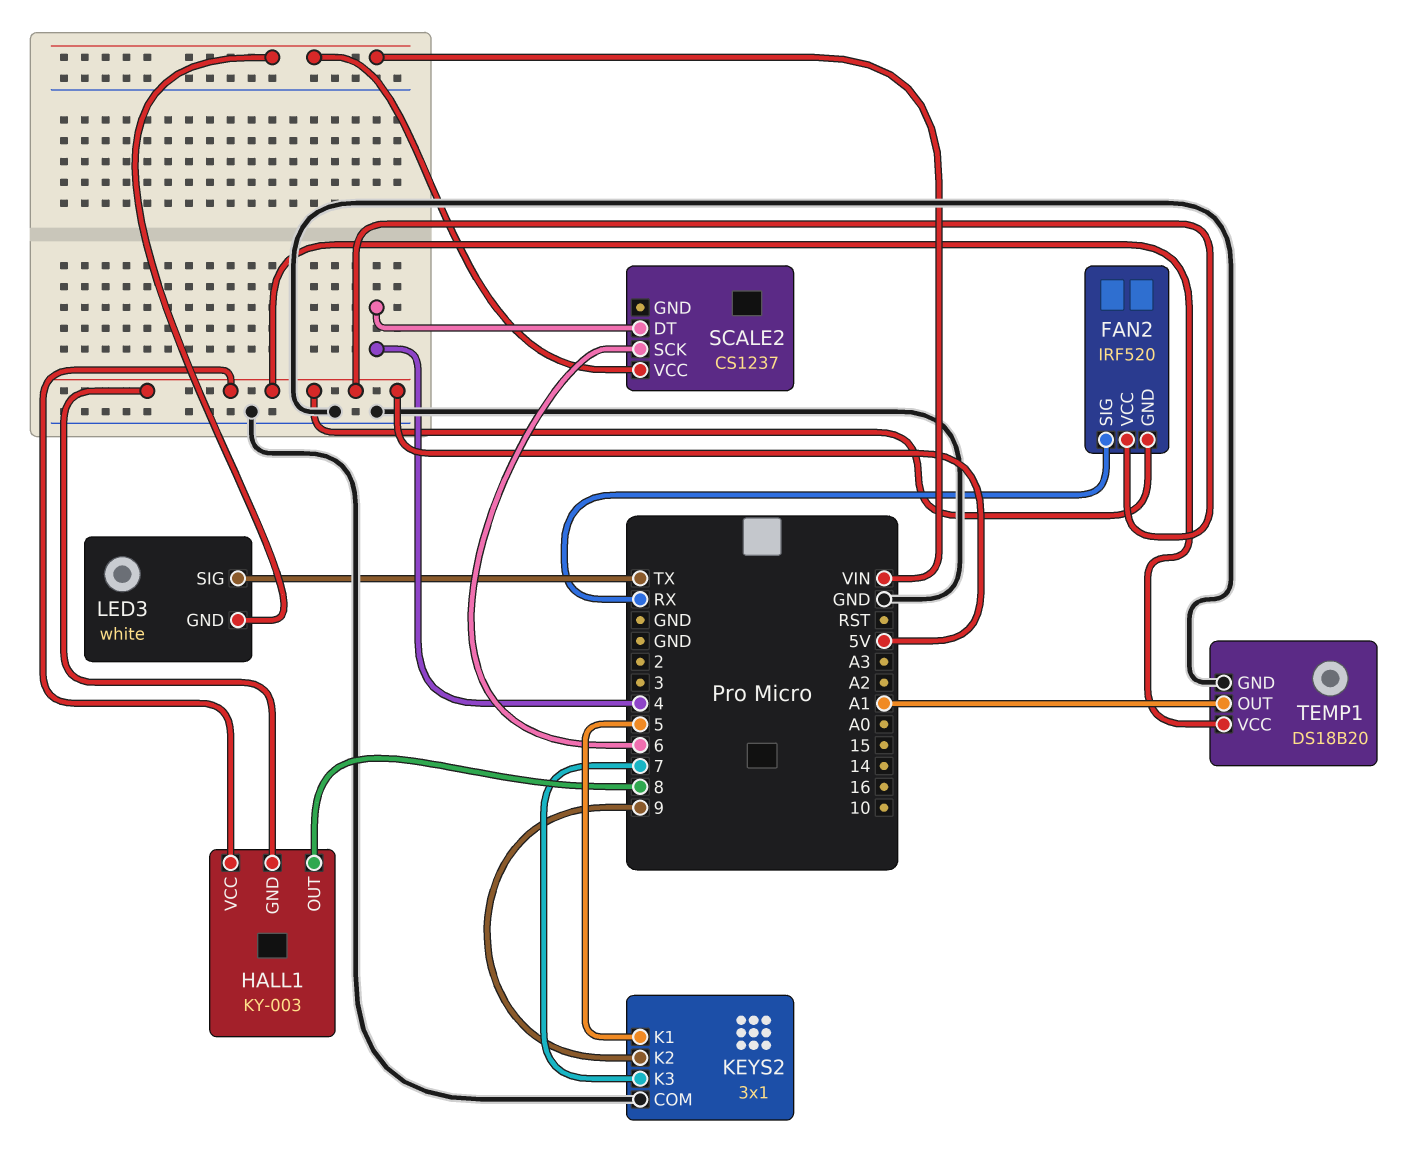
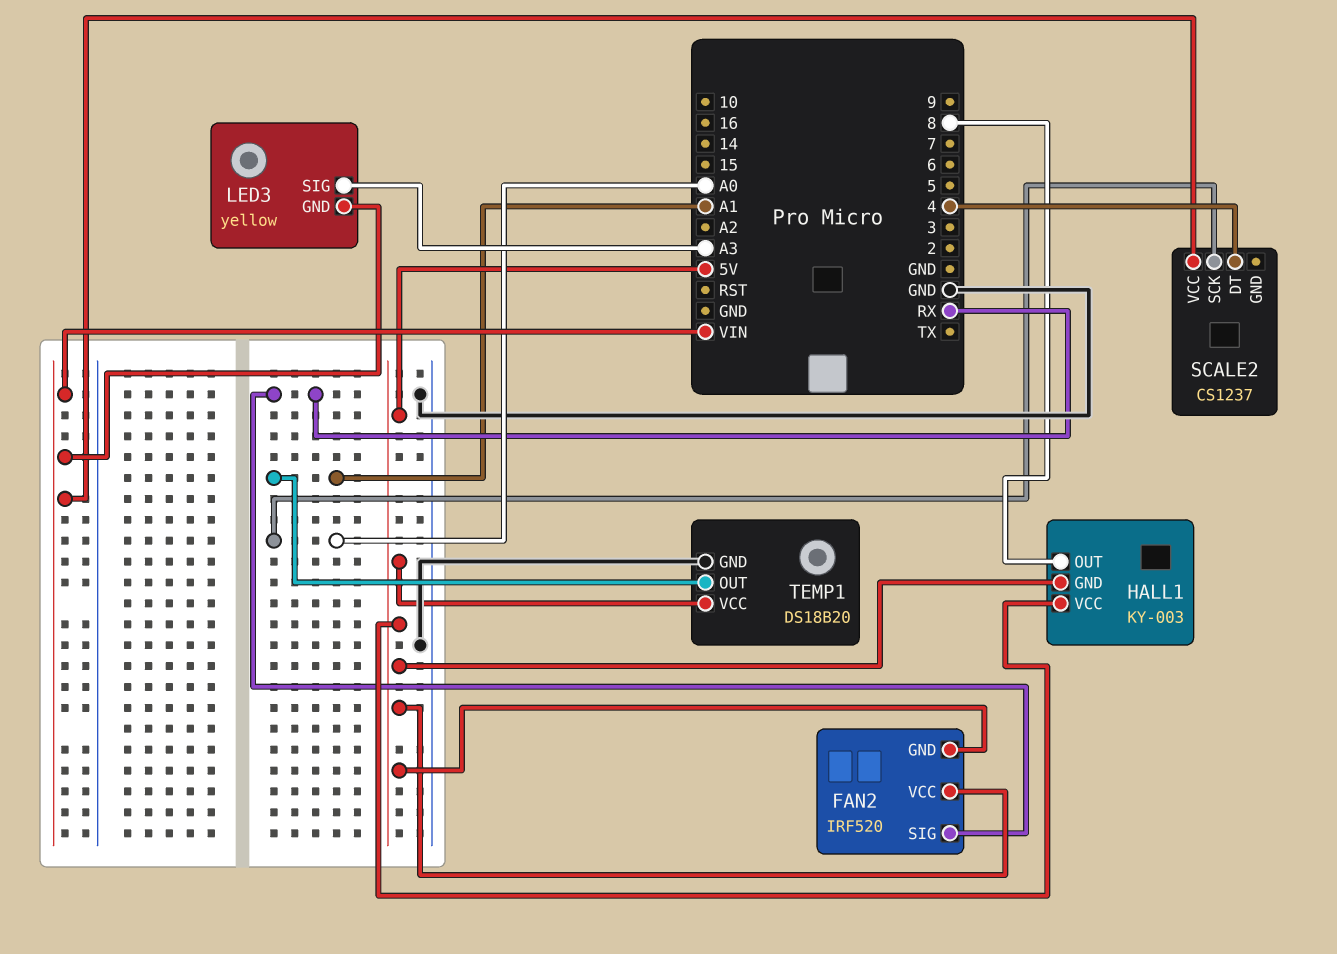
KEYS2: 3x1 -> none
KEYS2 pin COM: GND -> none
KEYS2 pin K1: 5 -> none
KEYS2 pin K2: 9 -> none
KEYS2 pin K3: 7 -> none
LED3: white -> yellow
LED3 pin SIG: TX -> A3
SCALE2 pin SCK: 6 -> A0

